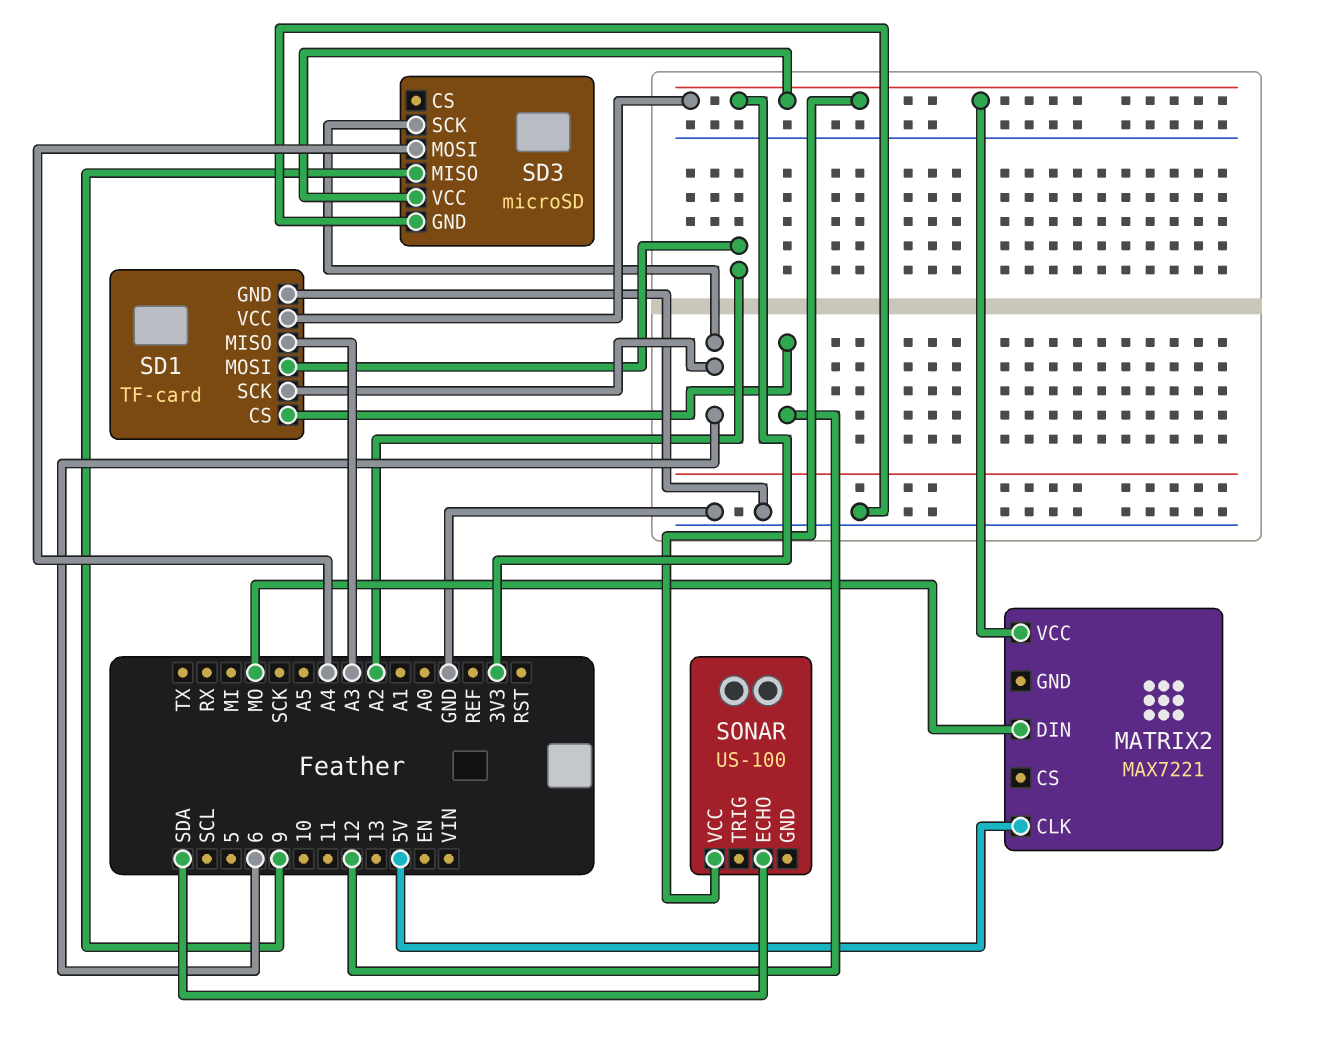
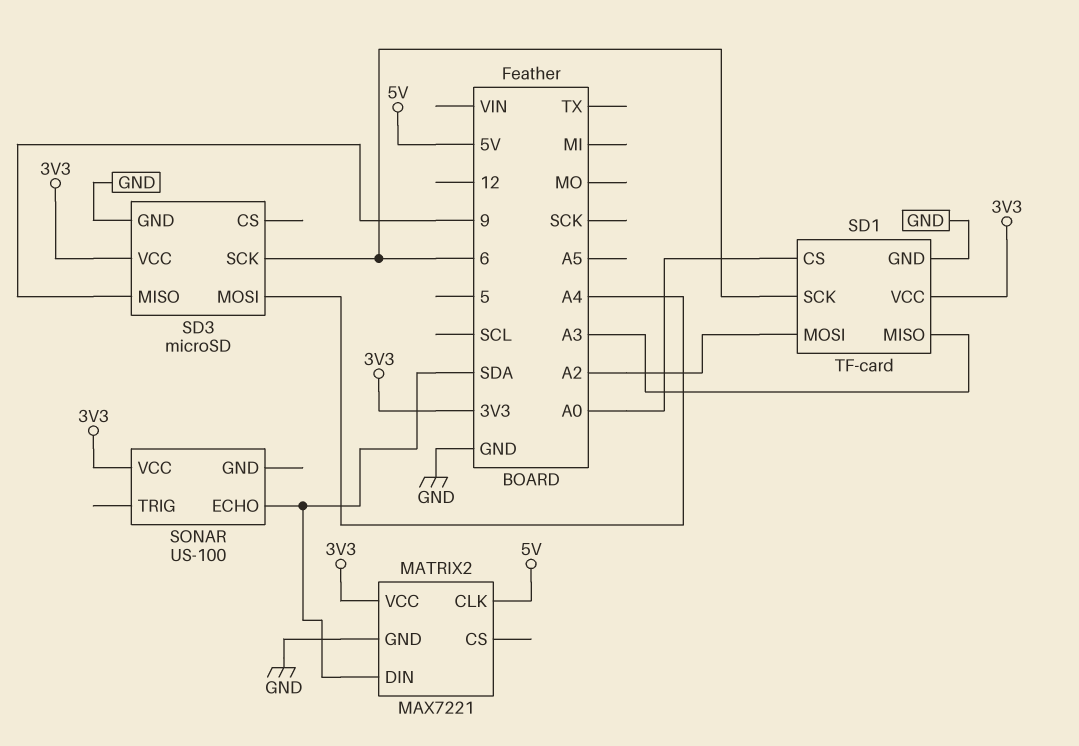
MATRIX2 pin DIN: MO -> SDA
MATRIX2 pin GND: none -> GND
SD1 pin CS: 12 -> A0

